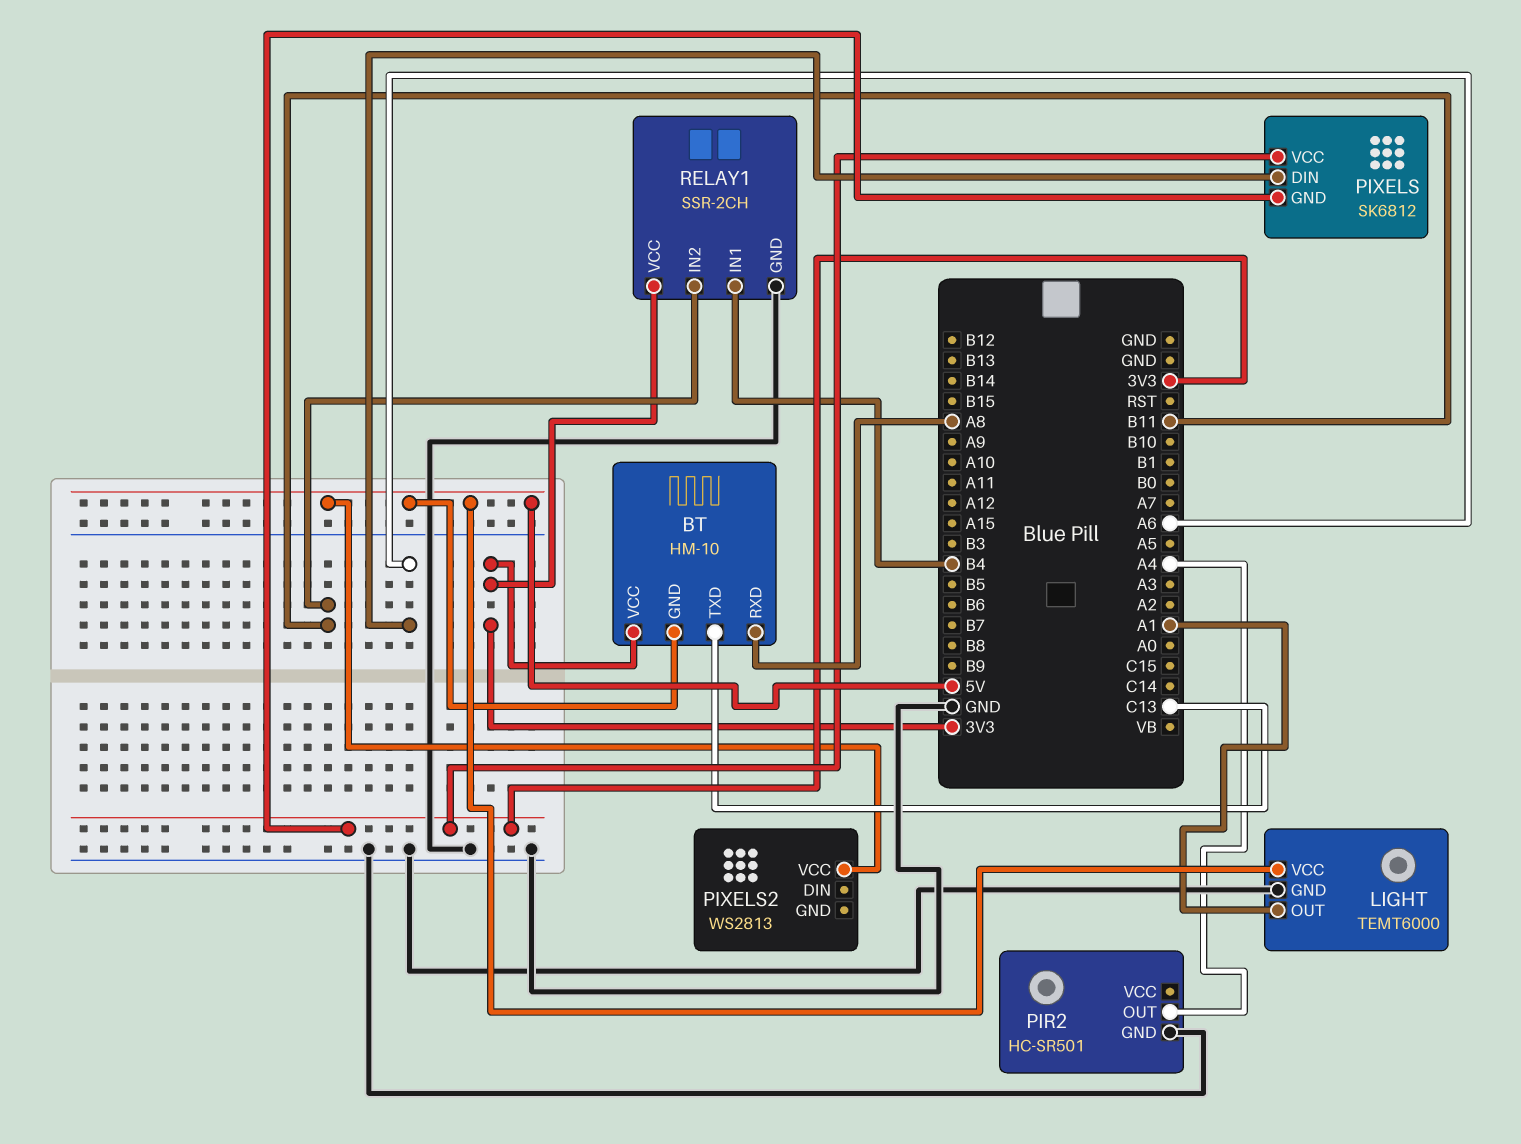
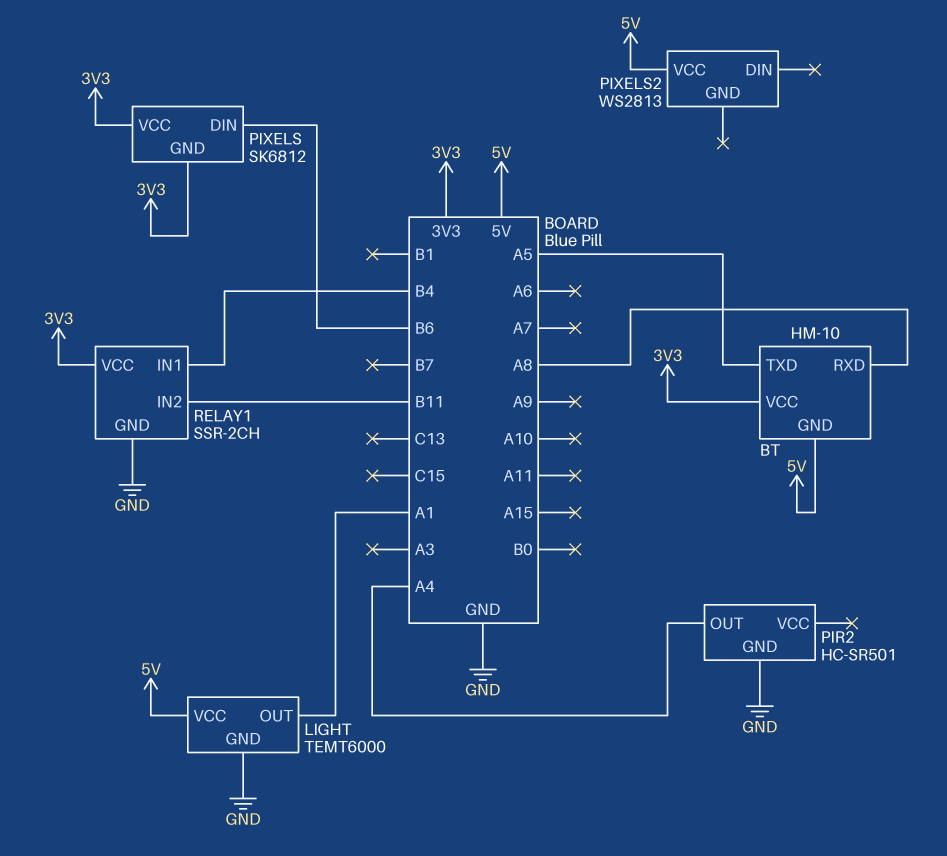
BT pin TXD: C13 -> A5
PIXELS pin DIN: A6 -> B6

